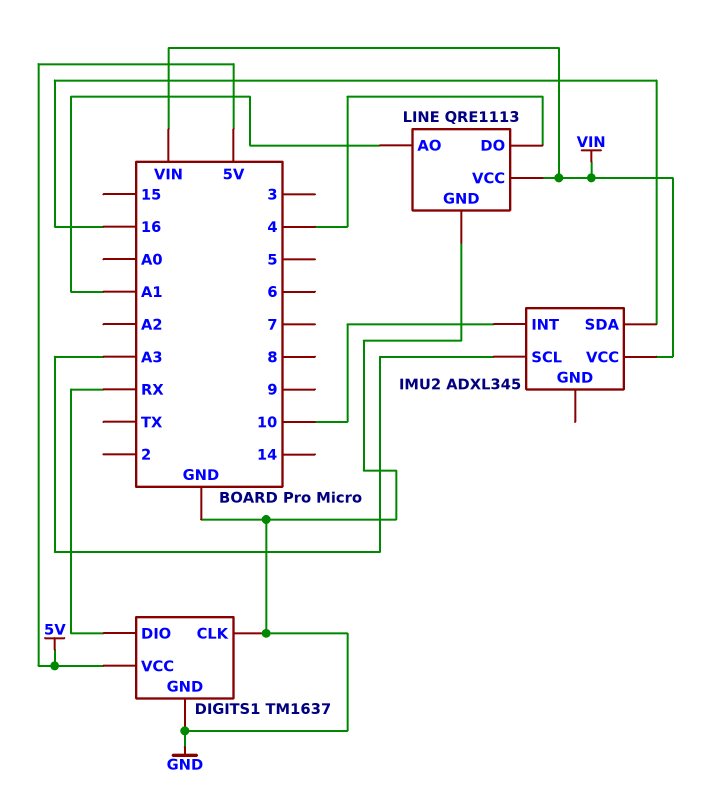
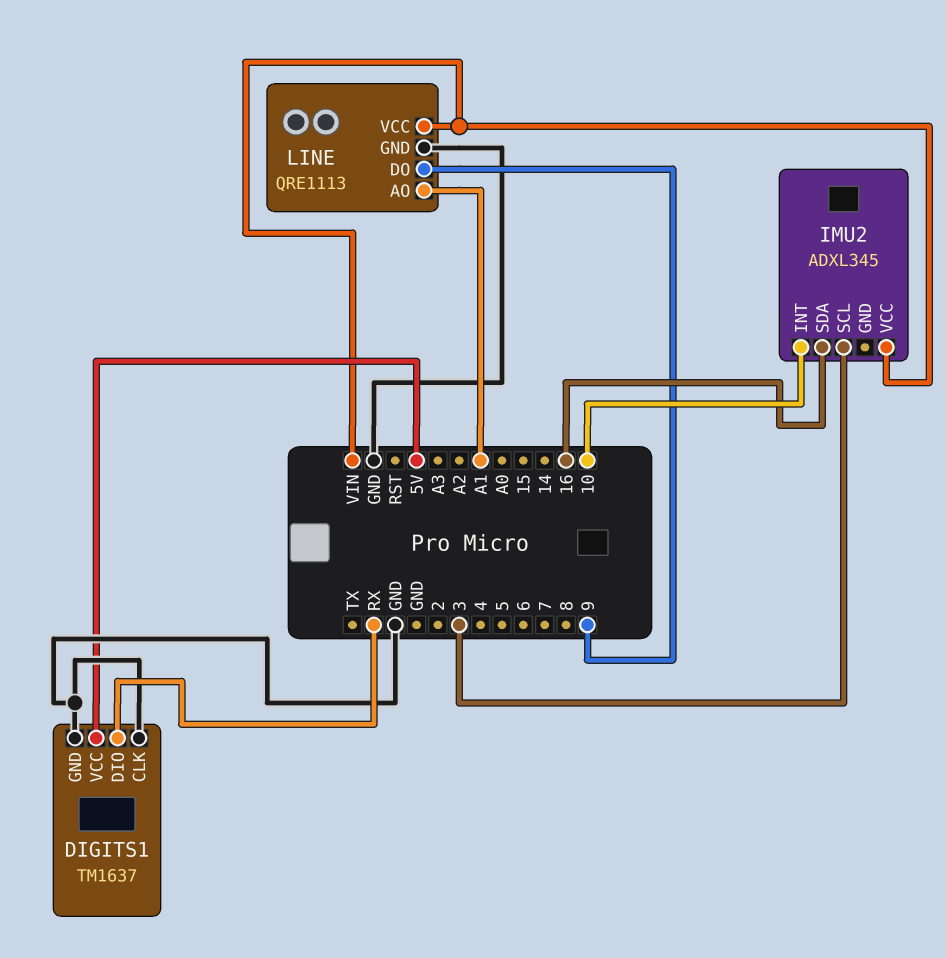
IMU2 pin SCL: A3 -> 3
LINE pin DO: 4 -> 9

